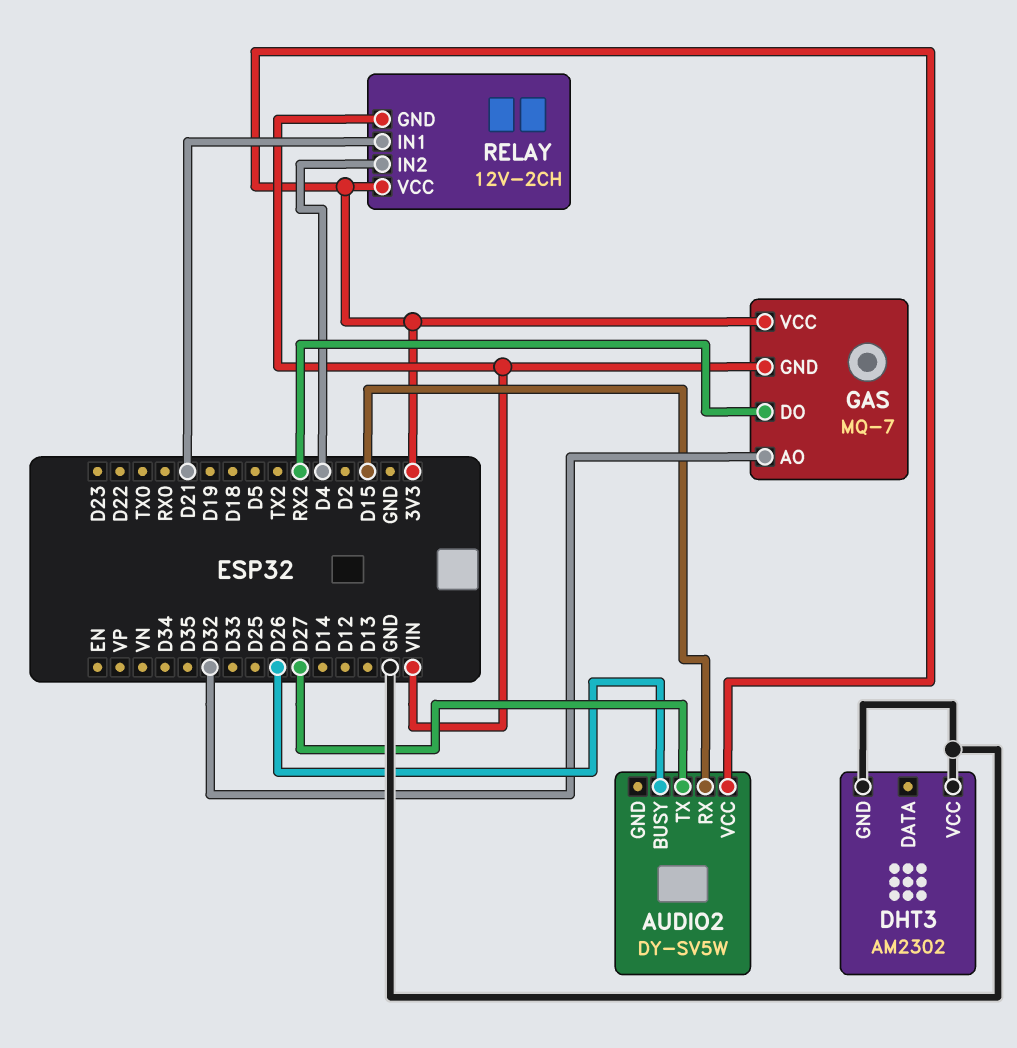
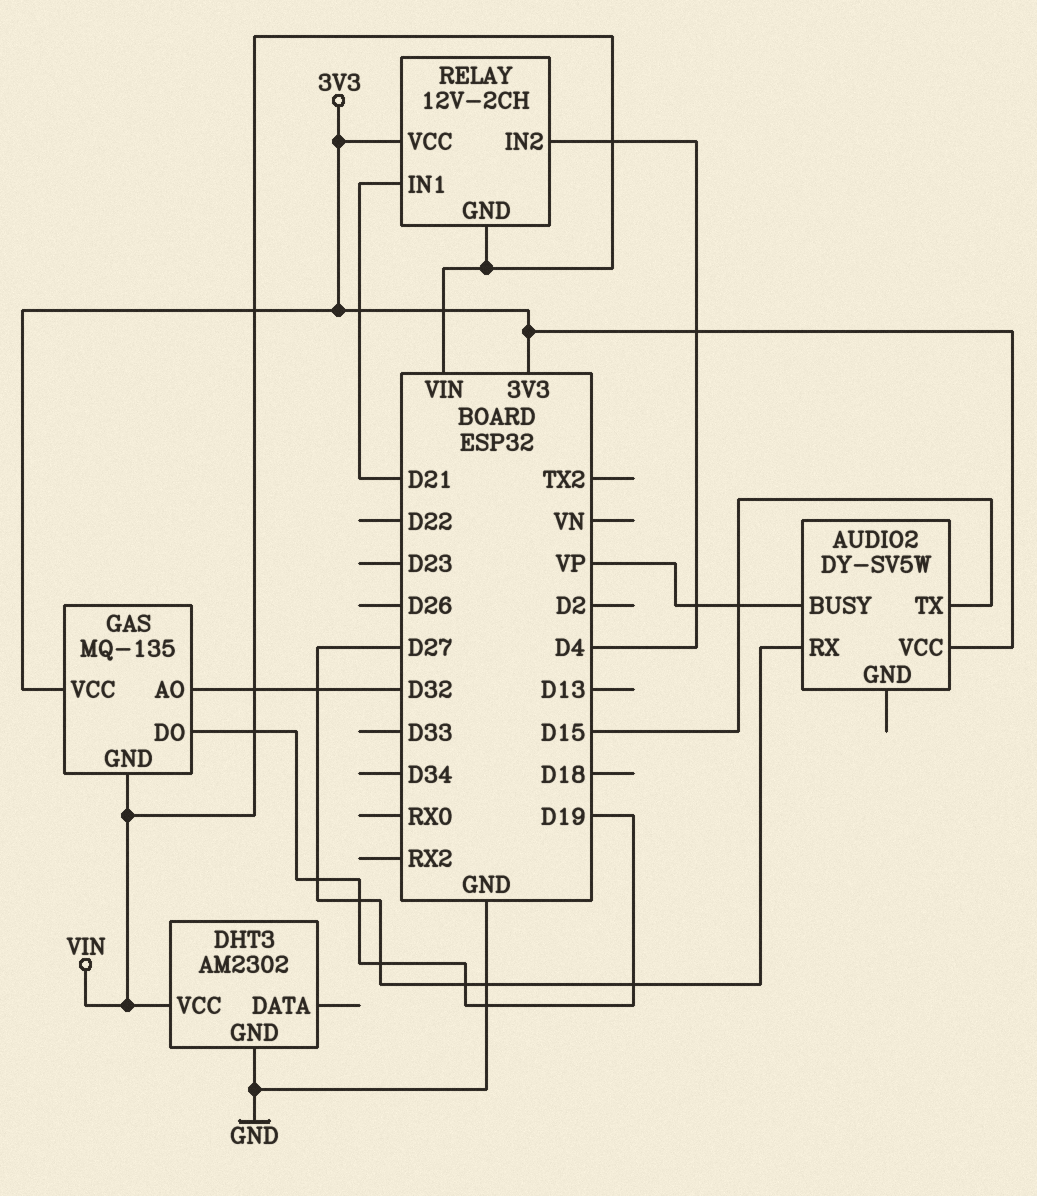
AUDIO2 pin BUSY: D26 -> VP
AUDIO2 pin RX: D15 -> D27
AUDIO2 pin TX: D27 -> D15
DHT3 pin VCC: GND -> VIN
GAS: MQ-7 -> MQ-135
GAS pin DO: RX2 -> D19

